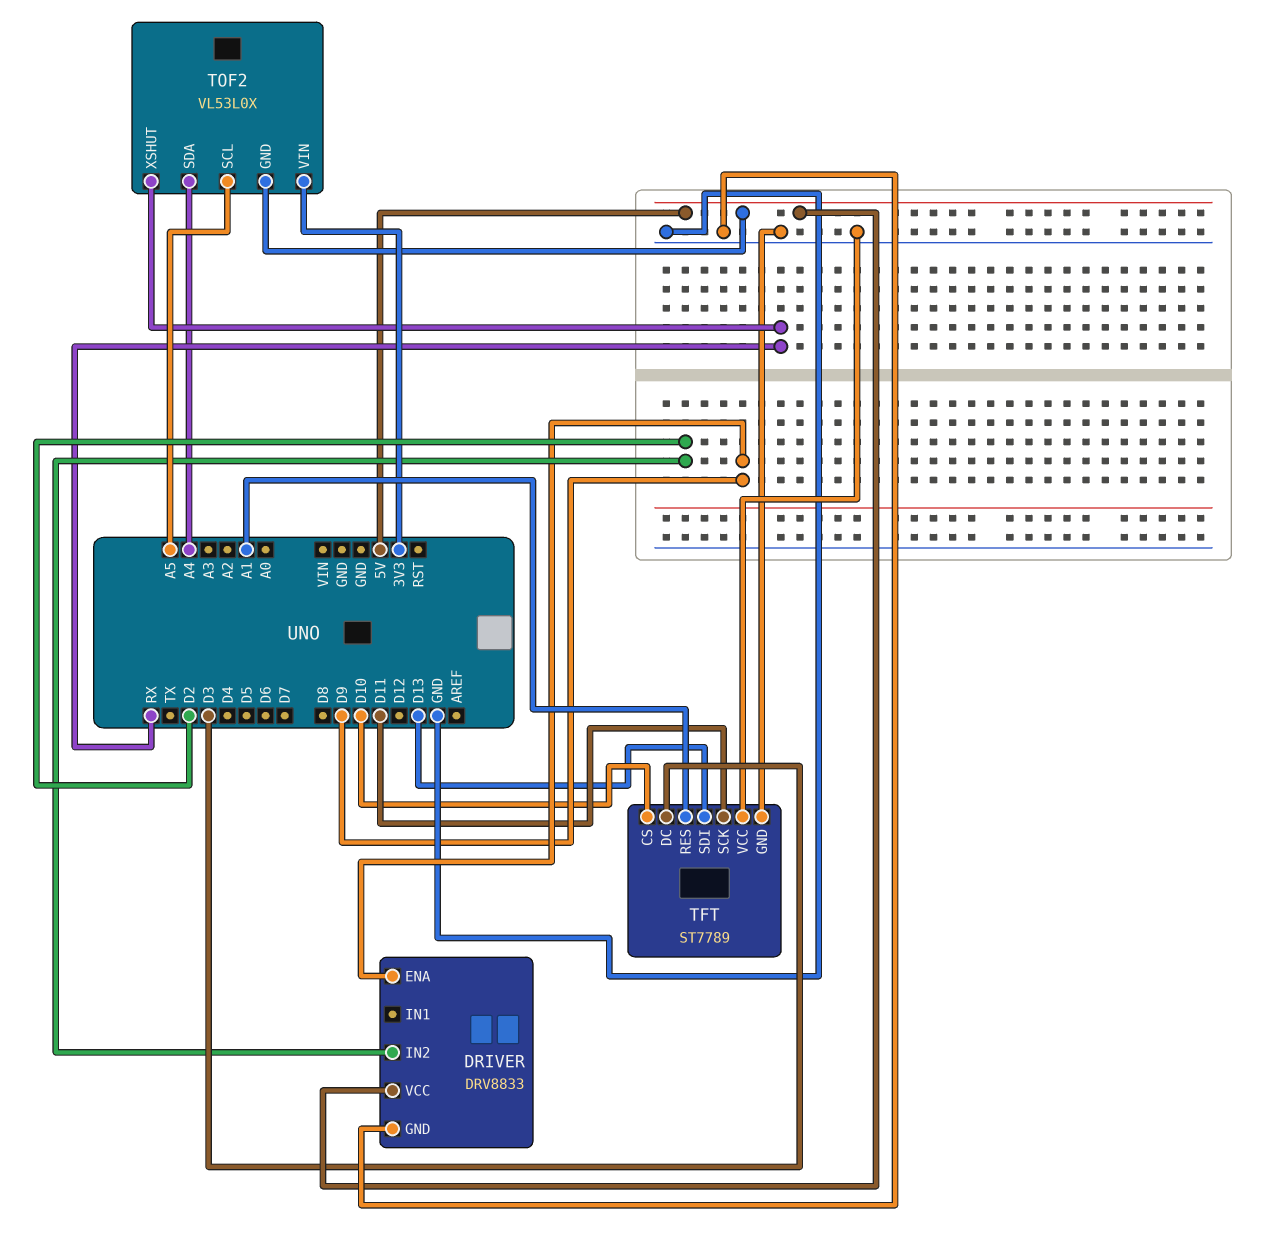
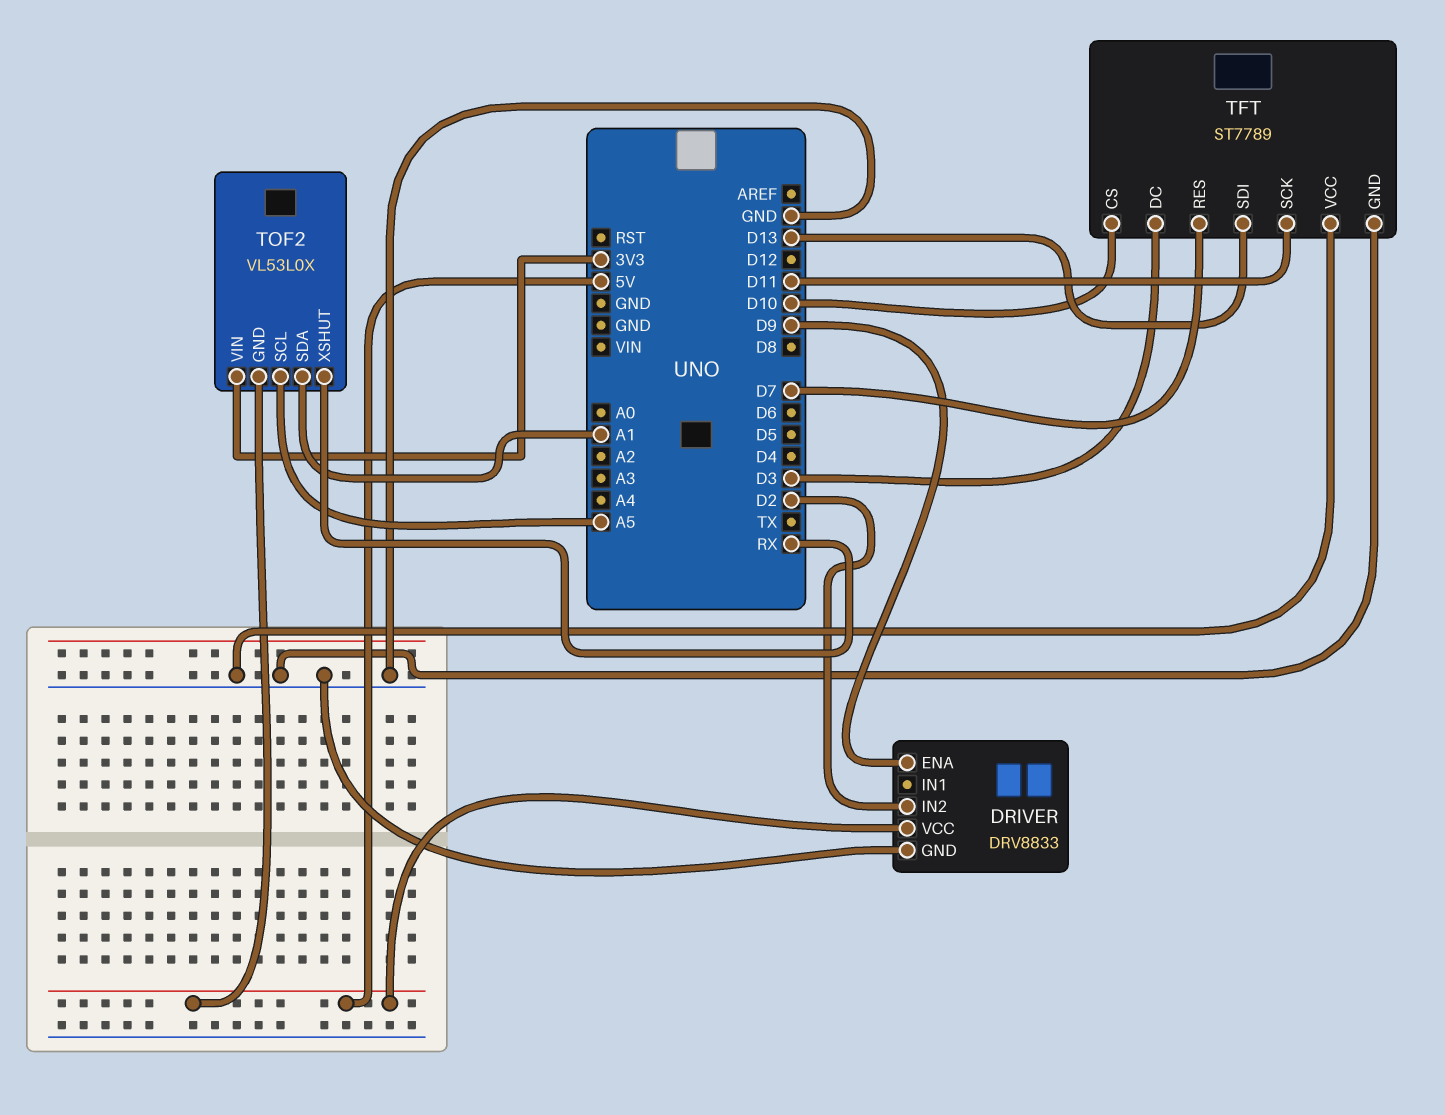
TFT pin RES: A1 -> D7
TOF2 pin SDA: A4 -> A1

